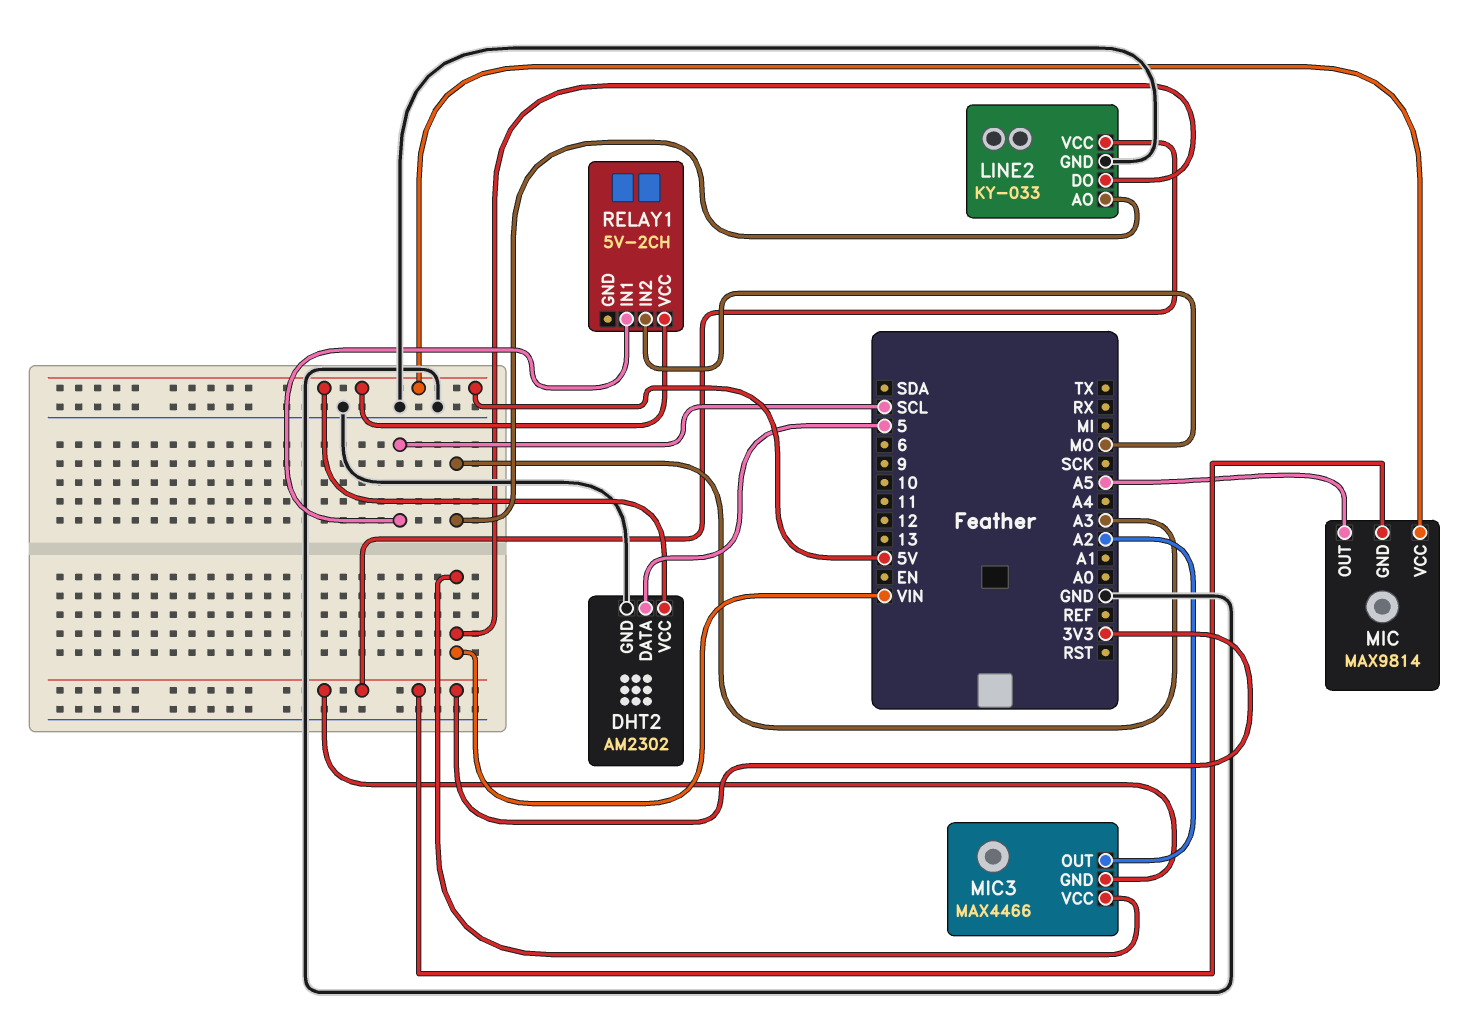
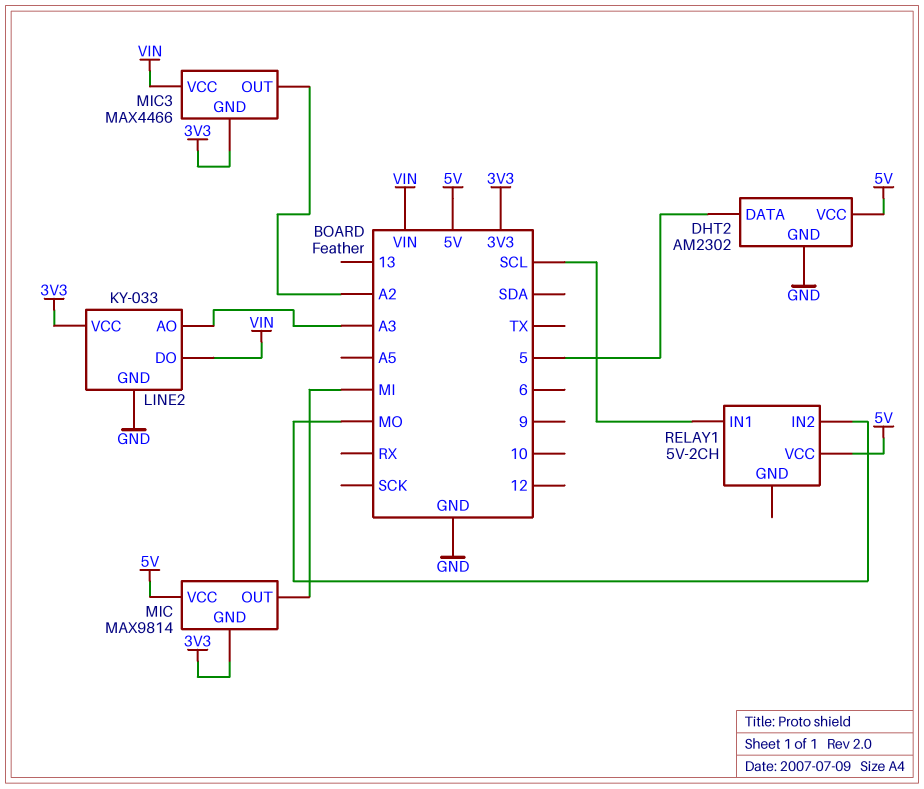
MIC pin OUT: A5 -> MI

